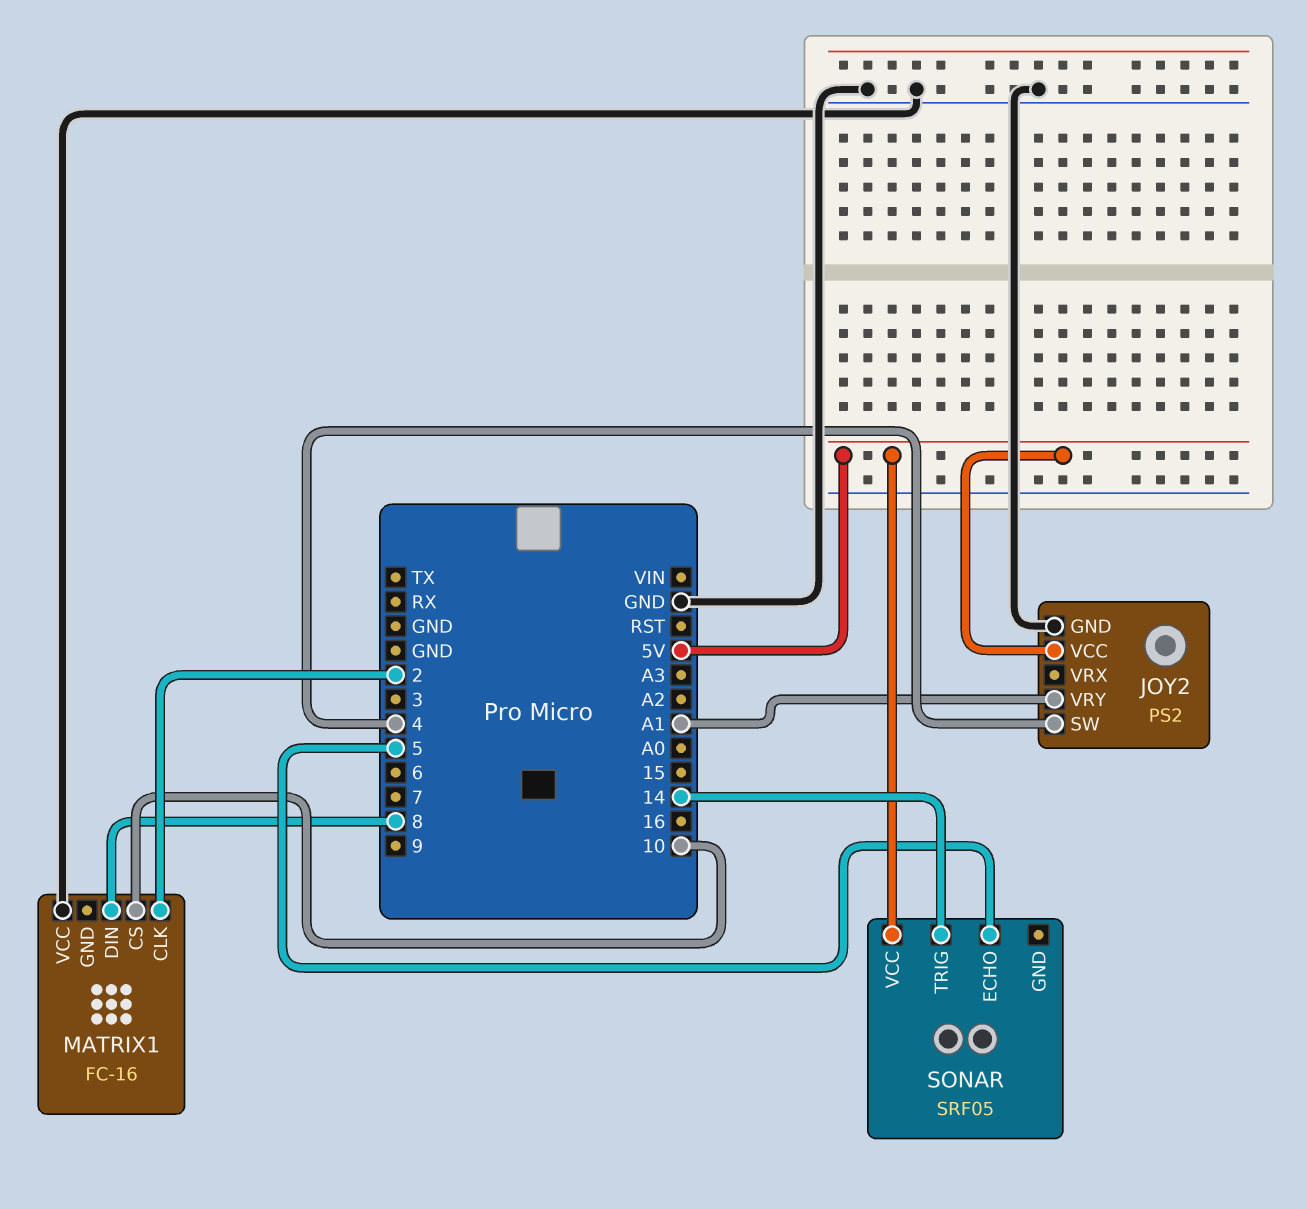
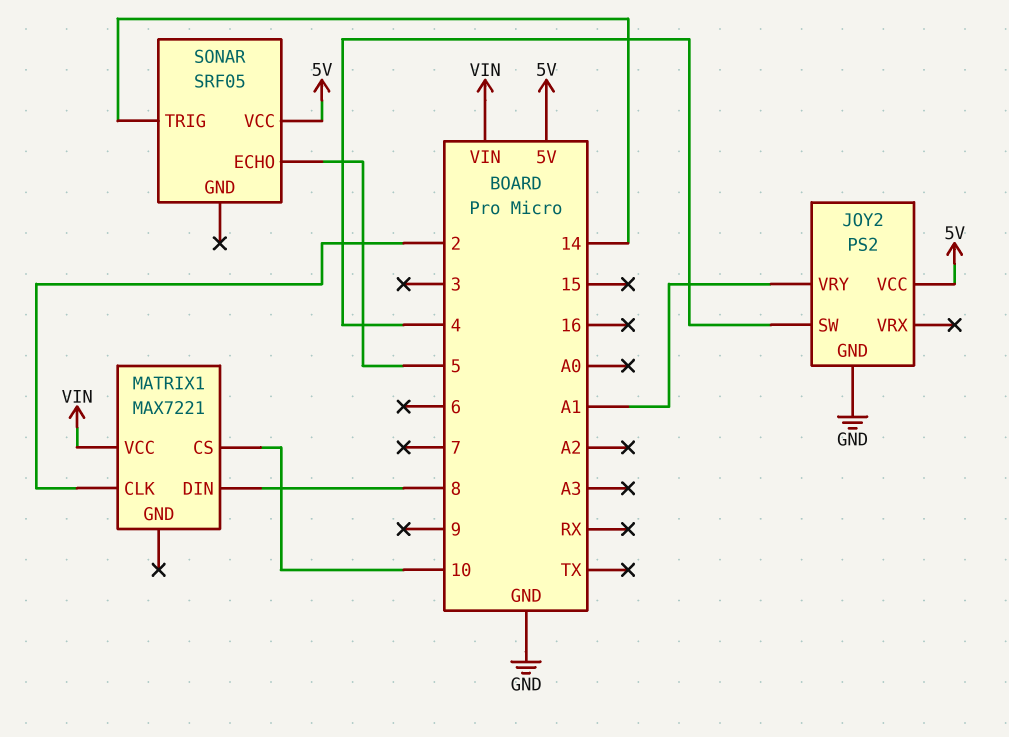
MATRIX1: FC-16 -> MAX7221
MATRIX1 pin VCC: GND -> VIN

